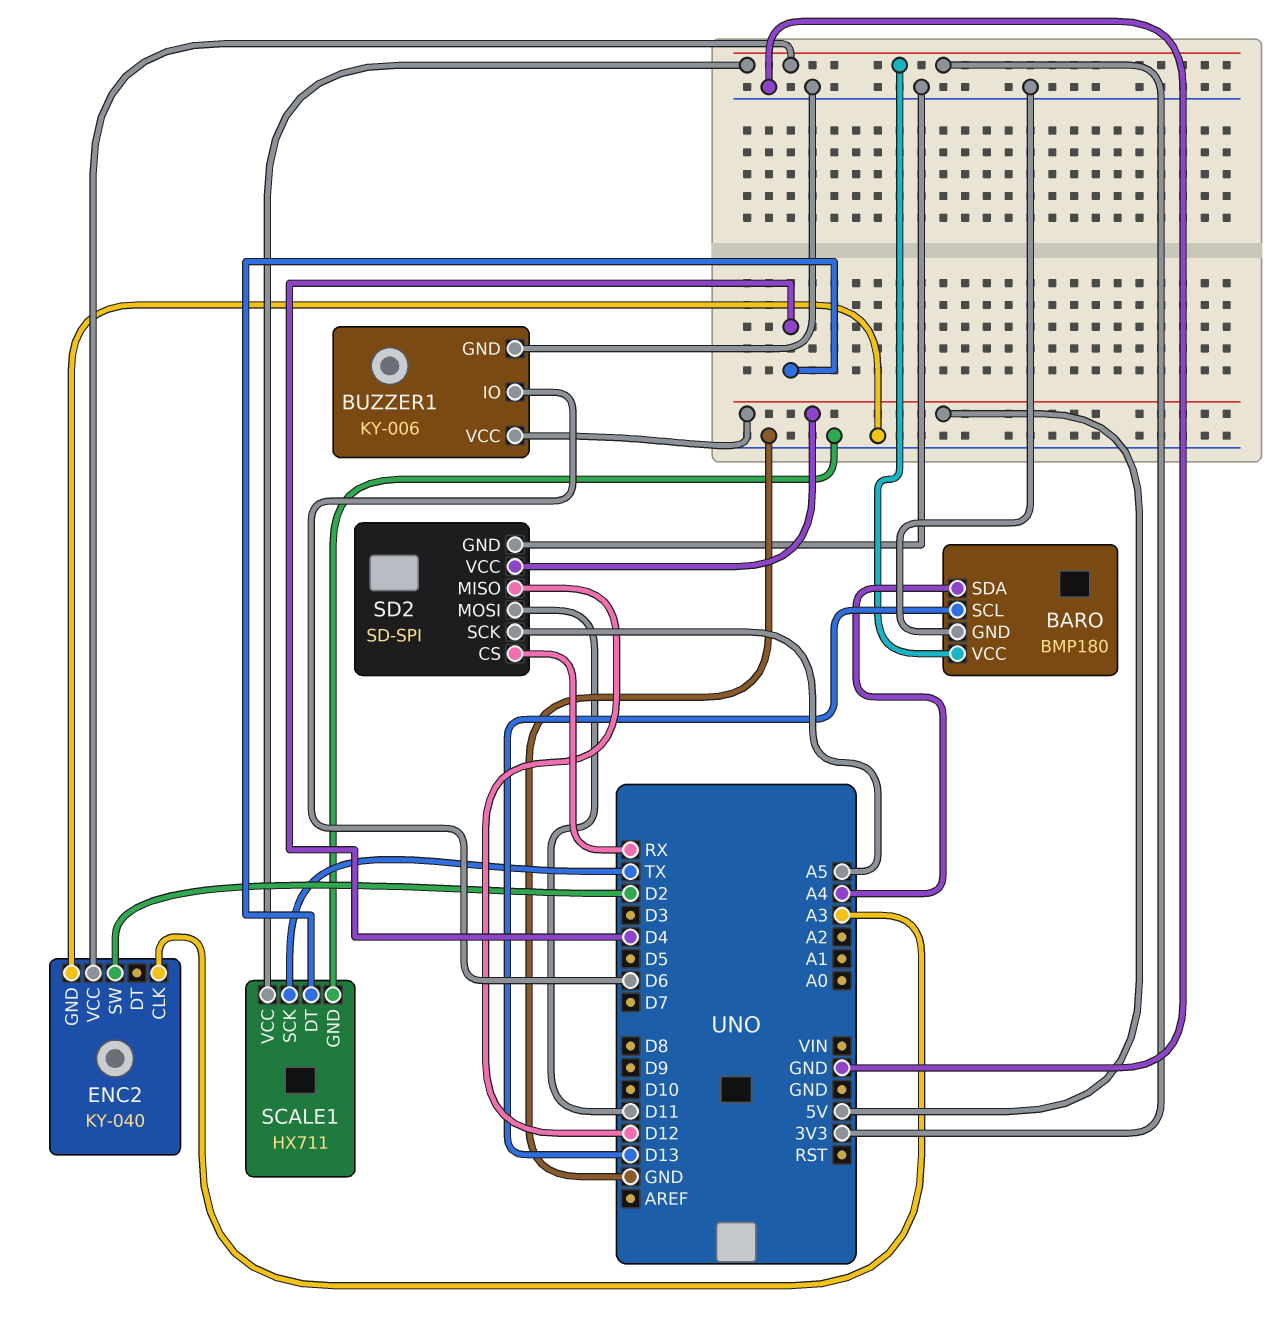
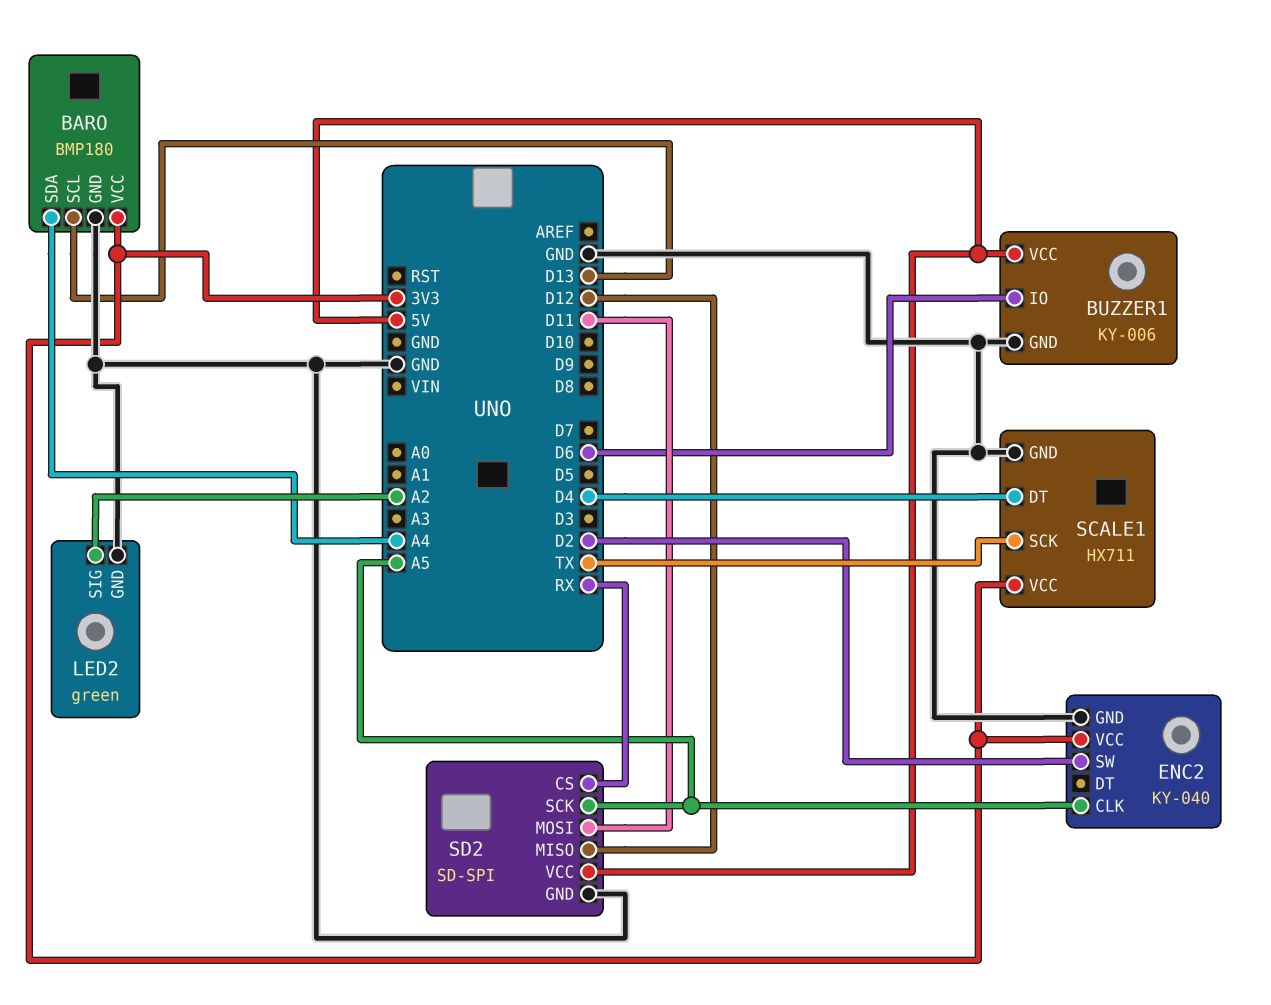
ENC2 pin CLK: A3 -> A5
LED2: none -> green
LED2 pin GND: none -> GND
LED2 pin SIG: none -> A2

